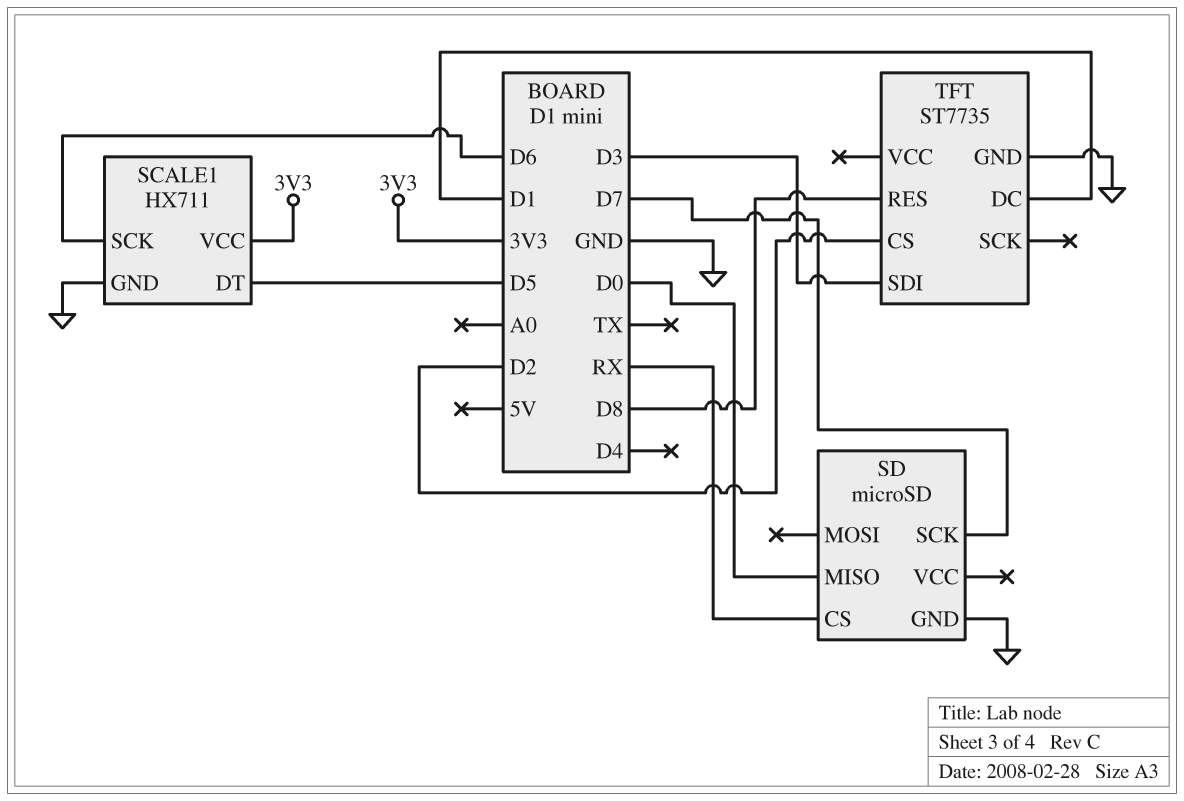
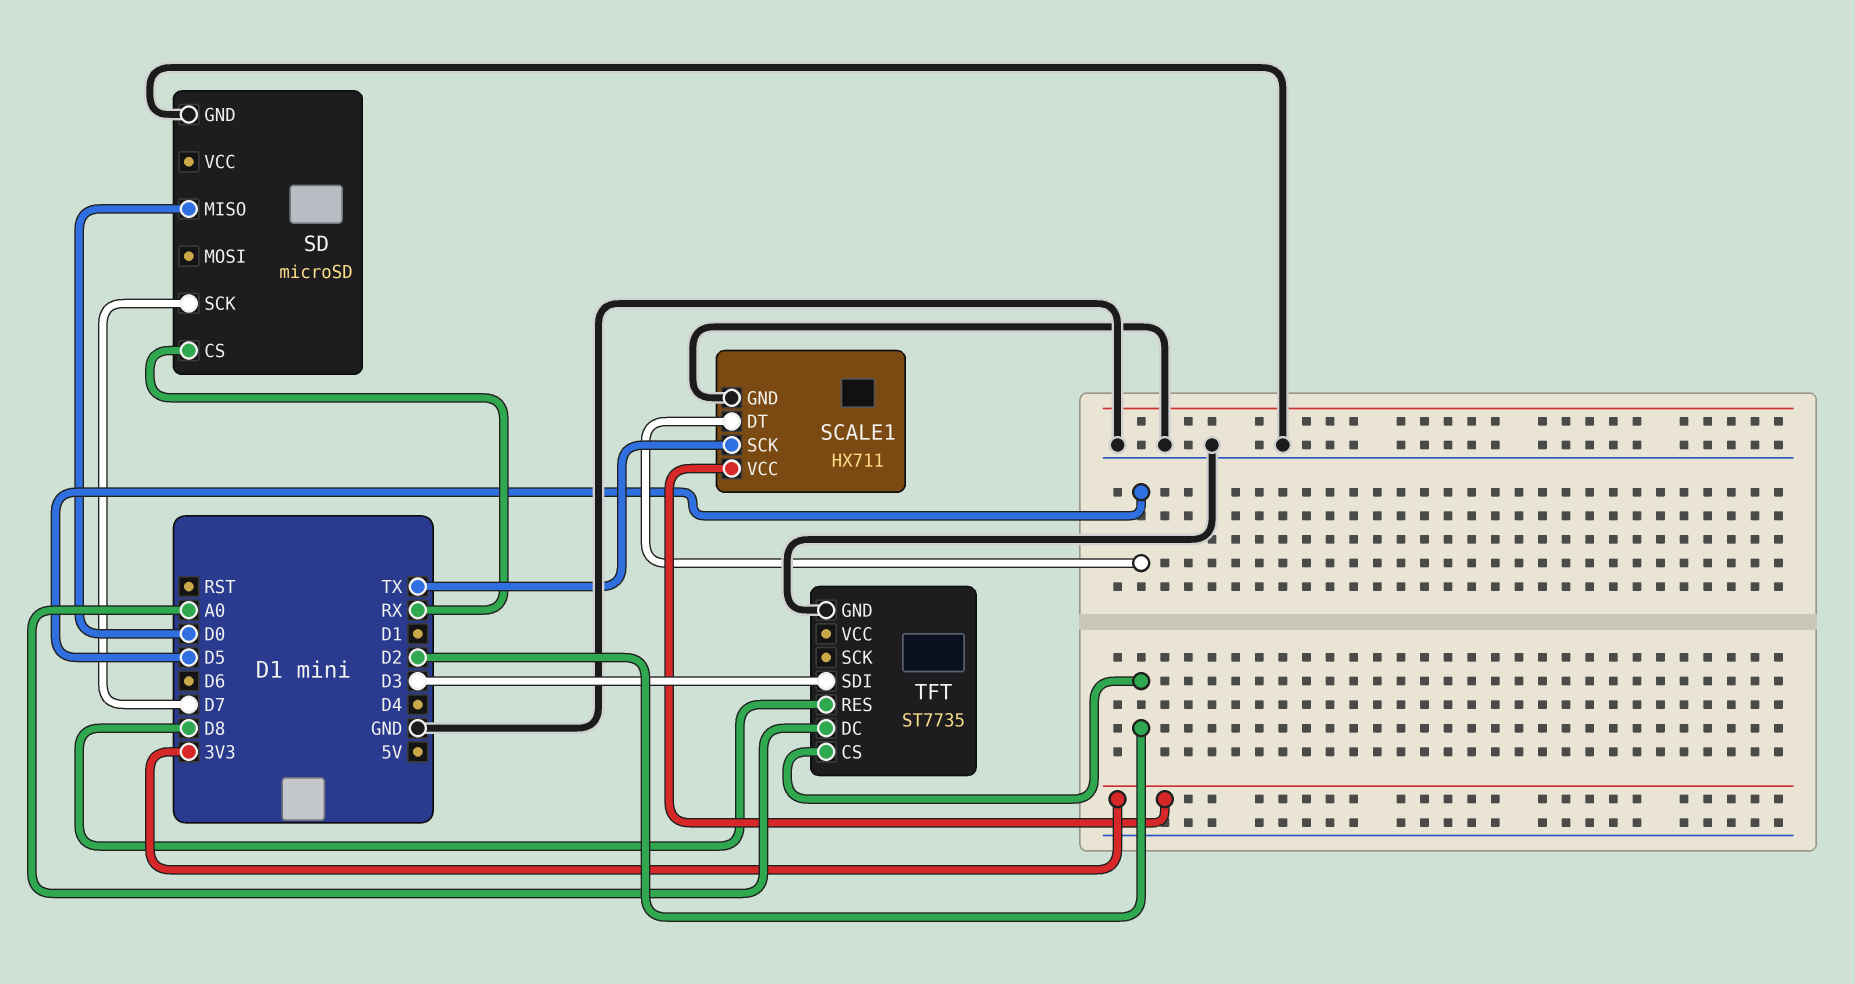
SCALE1 pin SCK: D6 -> TX
TFT pin DC: D1 -> A0

